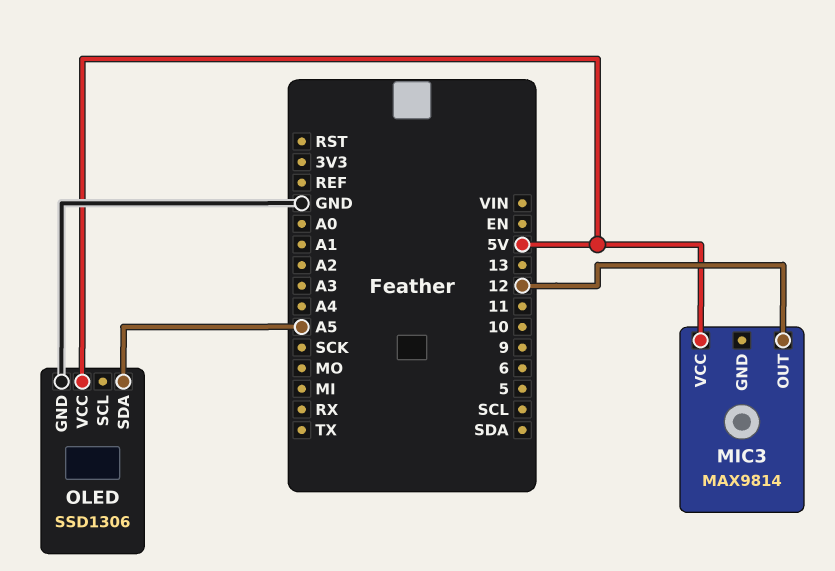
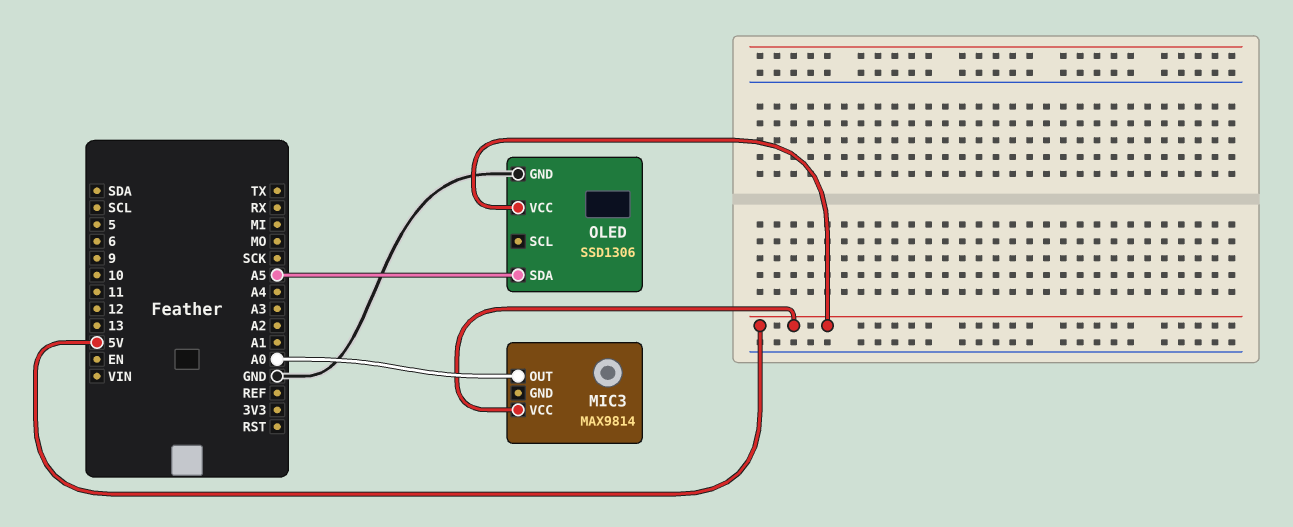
MIC3 pin OUT: 12 -> A0

